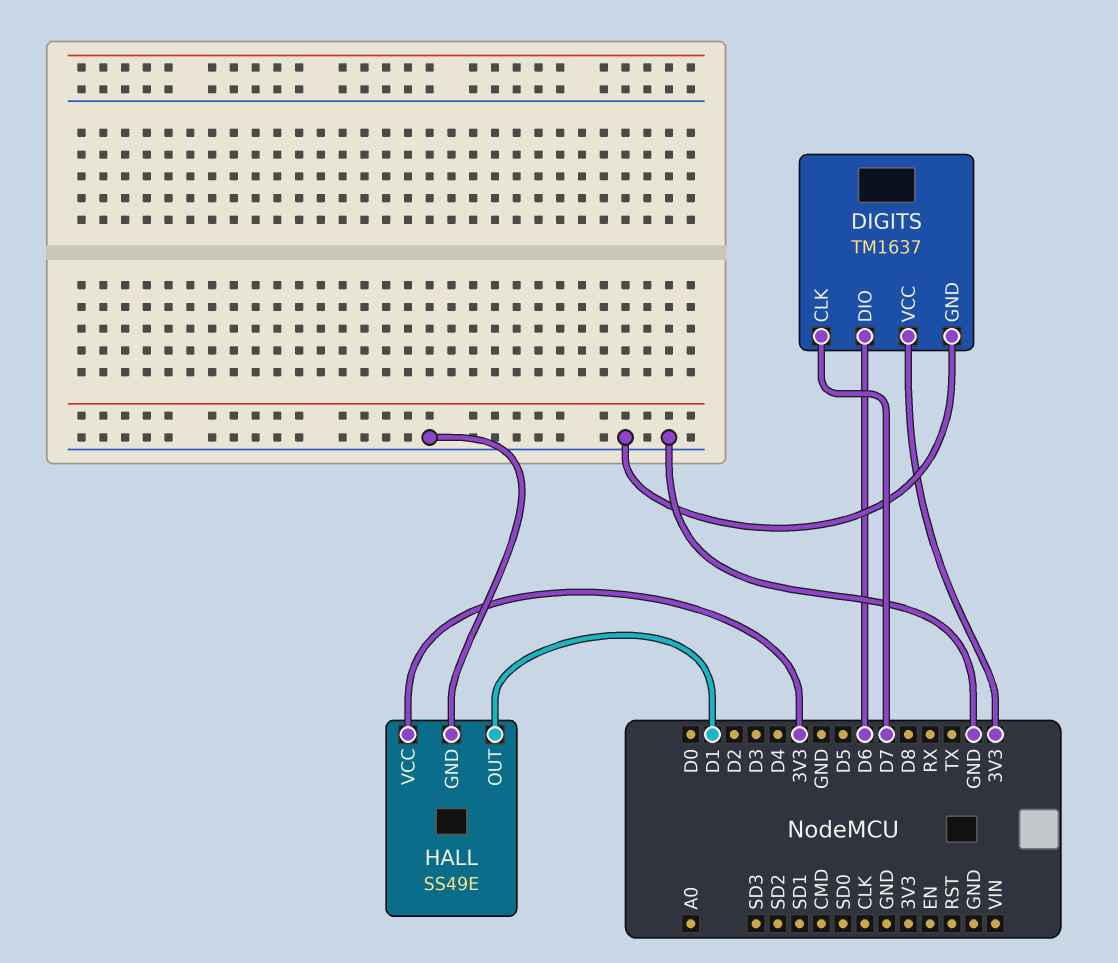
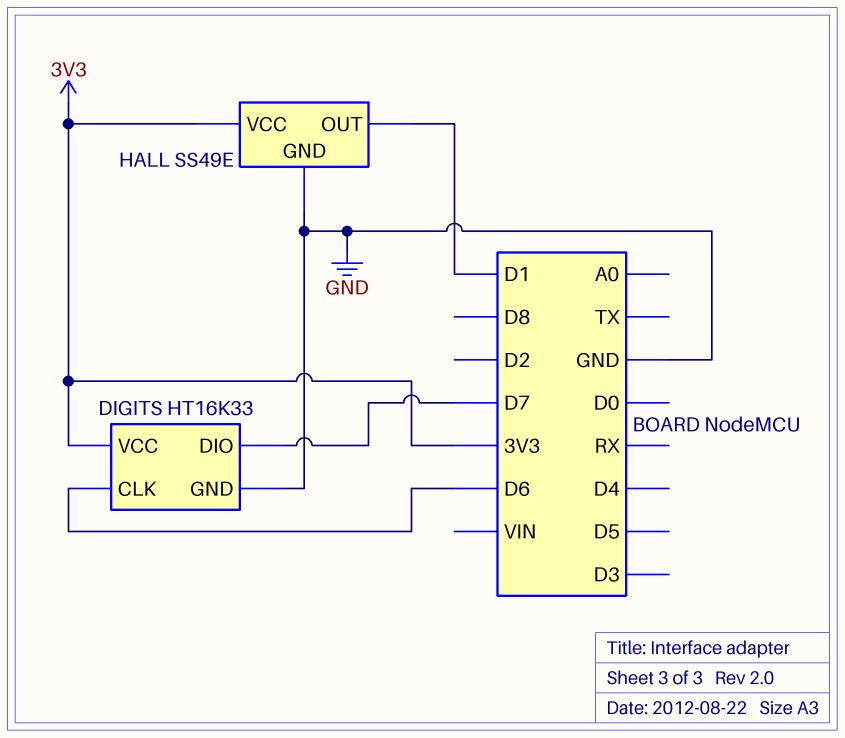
DIGITS: TM1637 -> HT16K33
DIGITS pin CLK: D7 -> D6
DIGITS pin DIO: D6 -> D7

